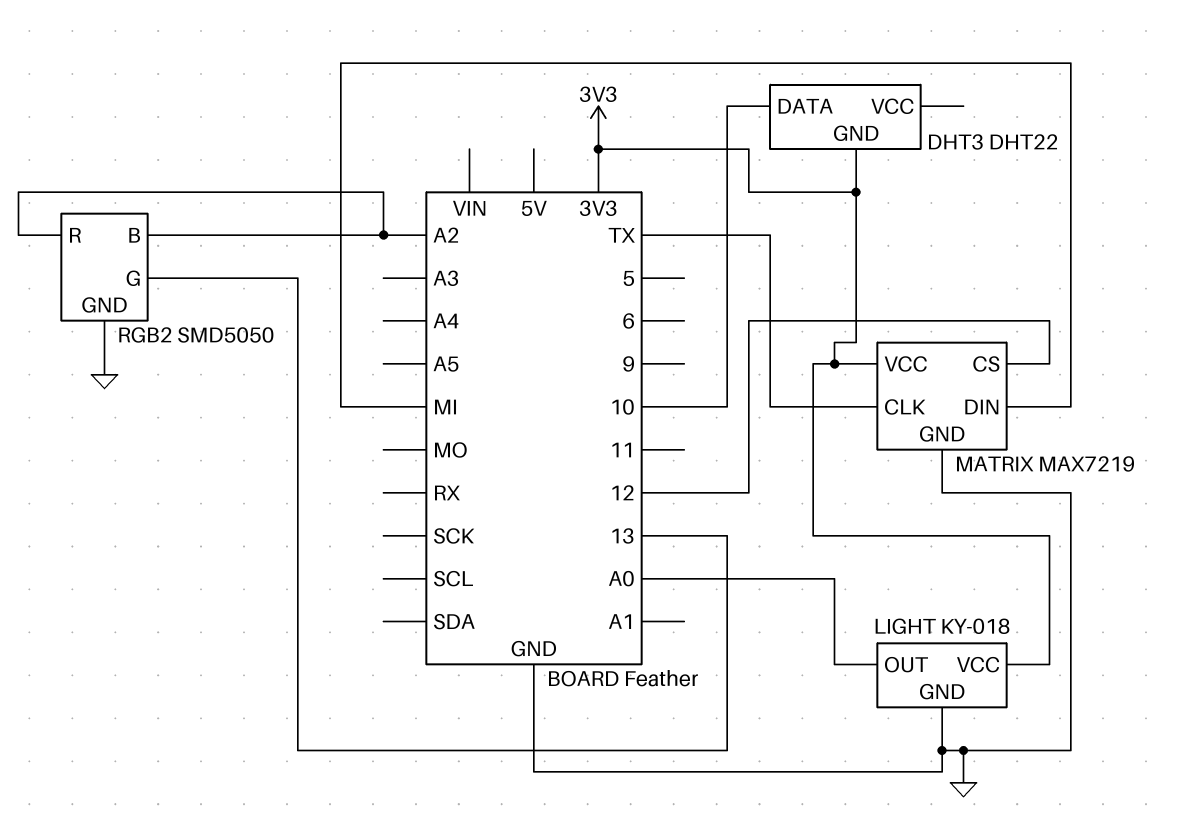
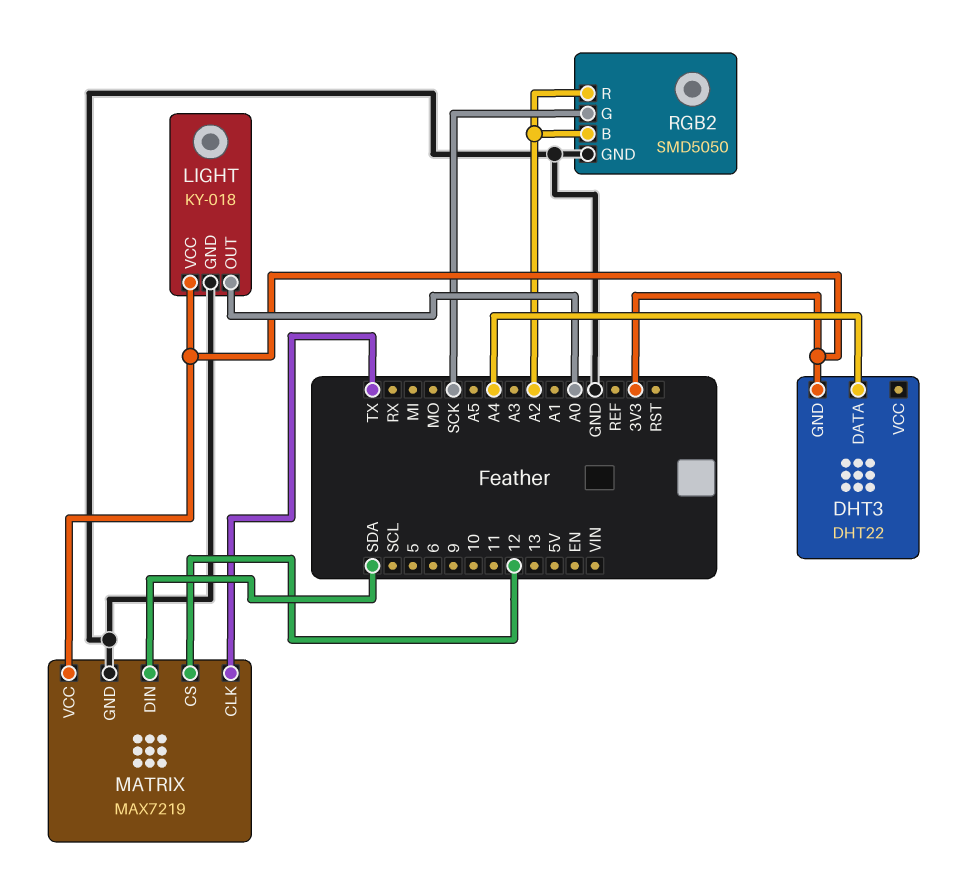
DHT3 pin DATA: 10 -> A4
MATRIX pin DIN: MI -> SDA
RGB2 pin G: 13 -> SCK

